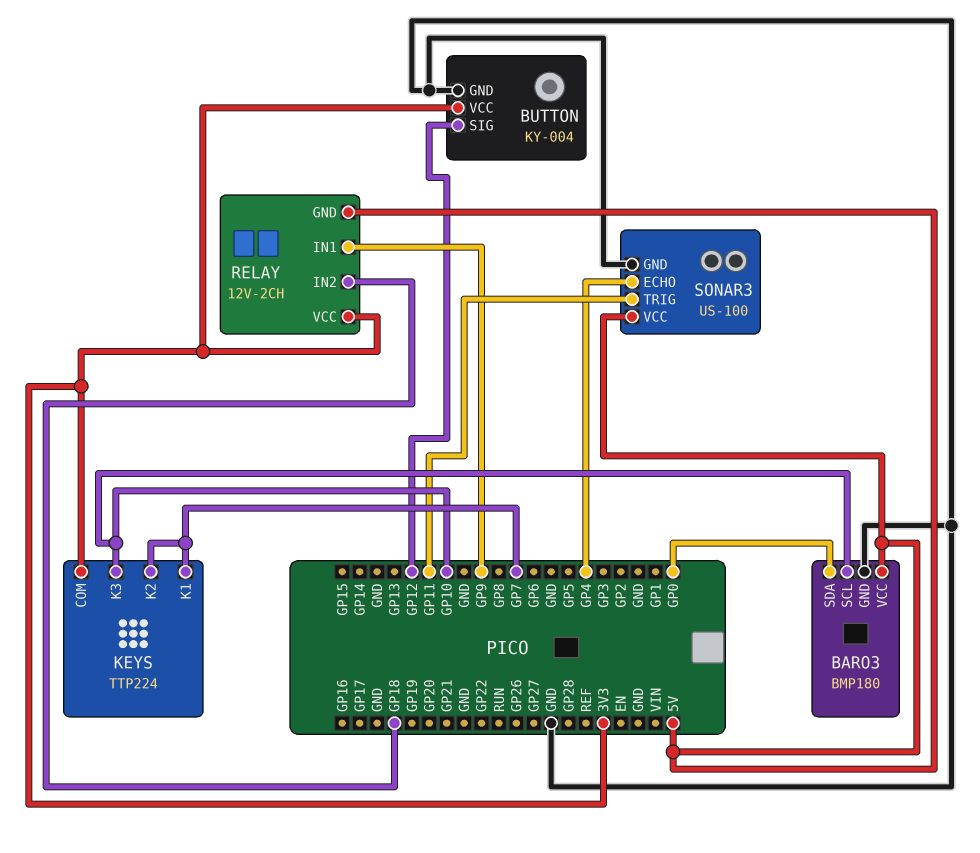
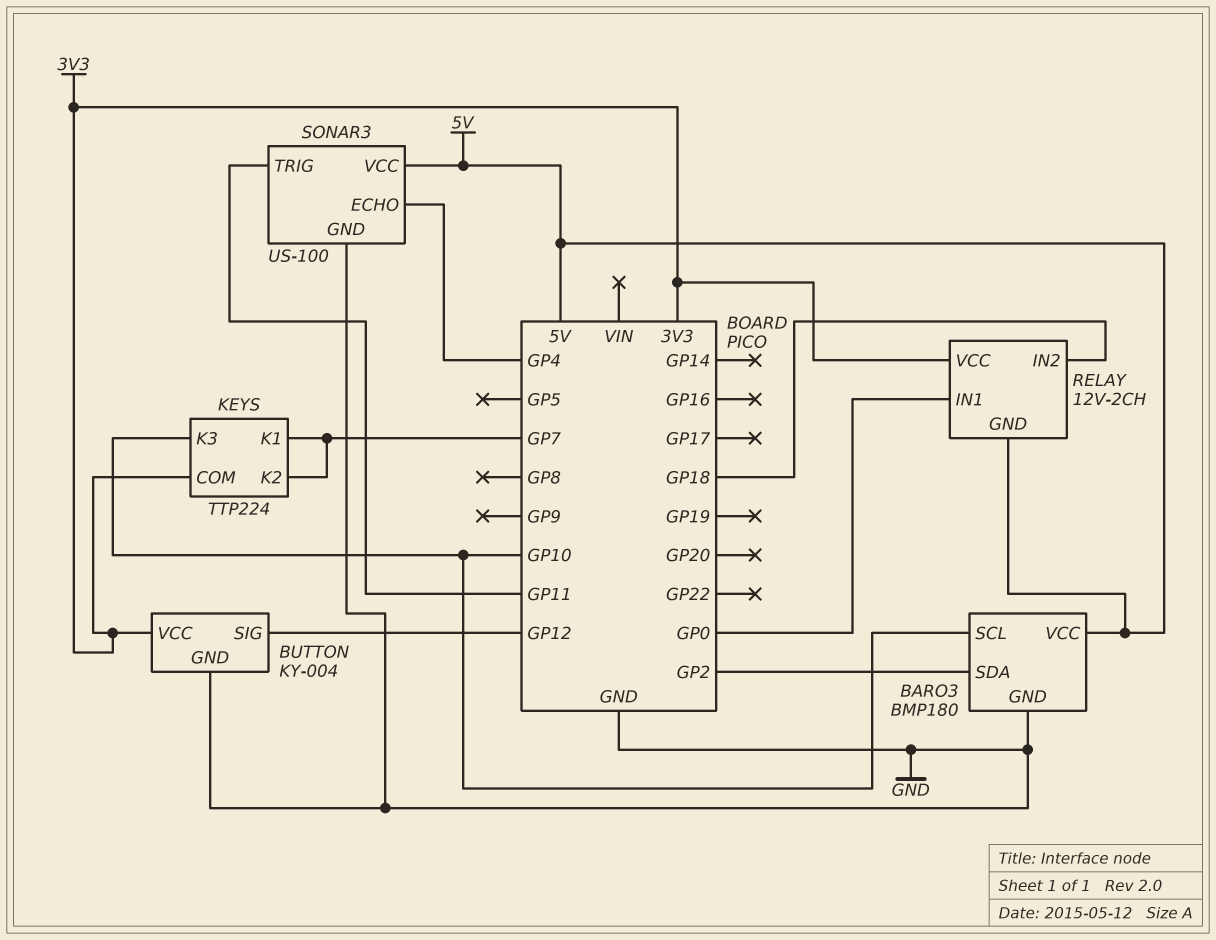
BARO3 pin SDA: GP0 -> GP2
RELAY pin IN1: GP9 -> GP0

